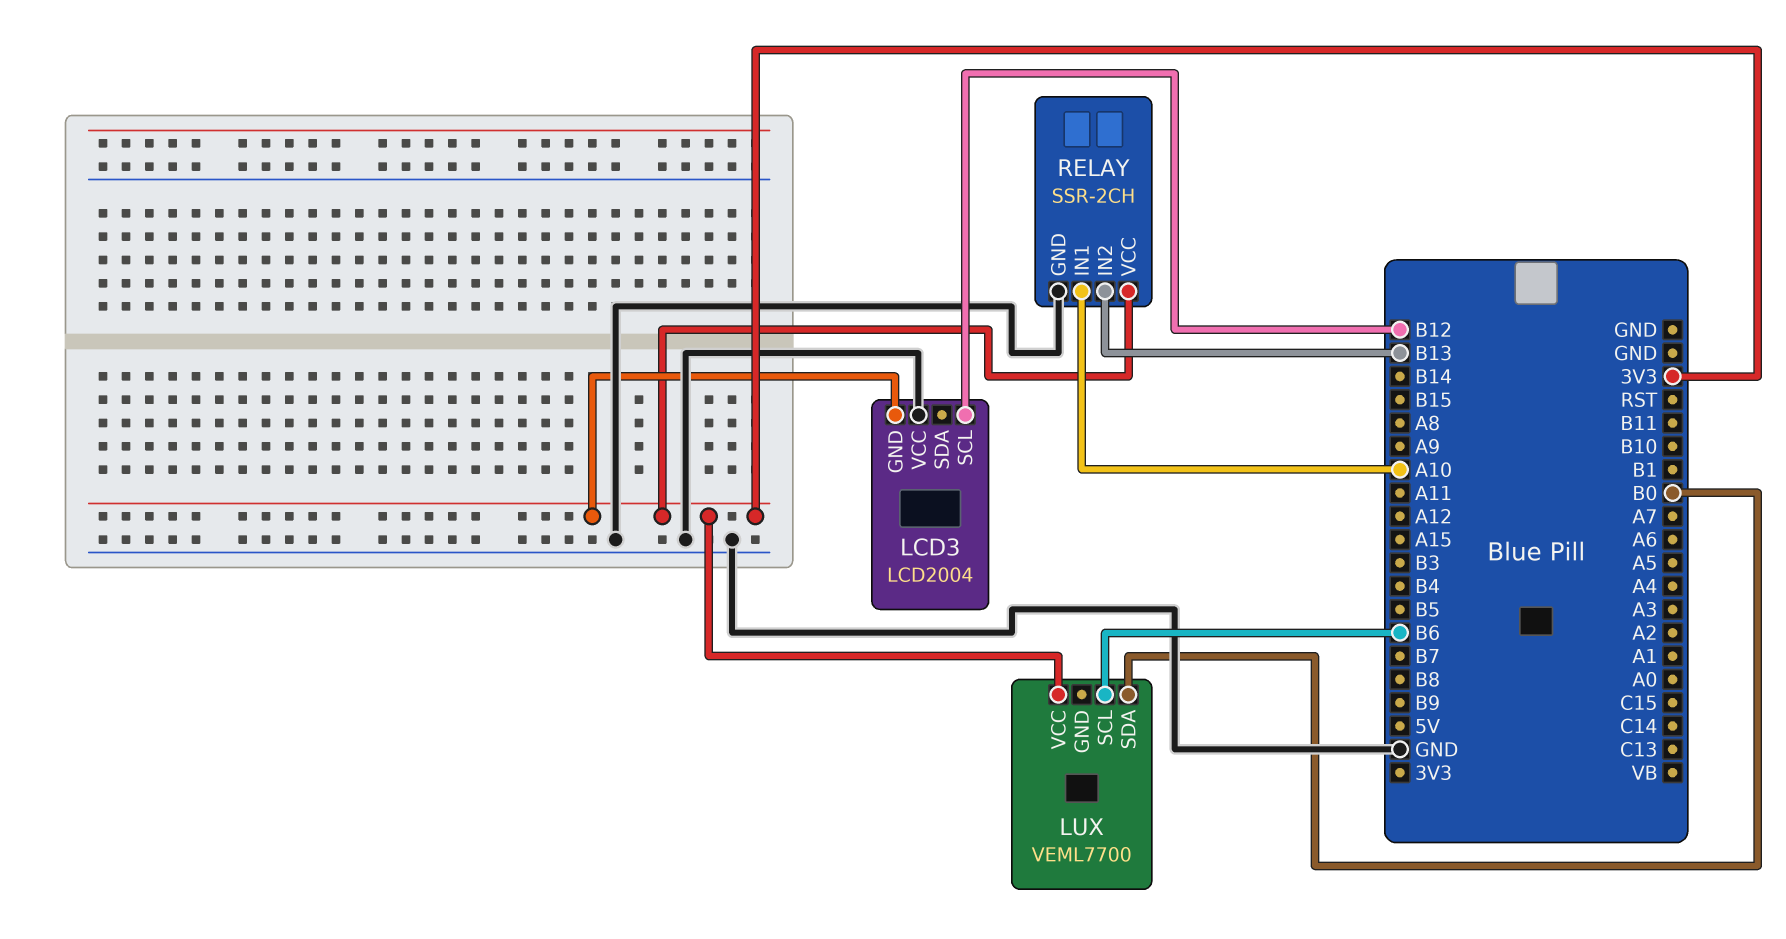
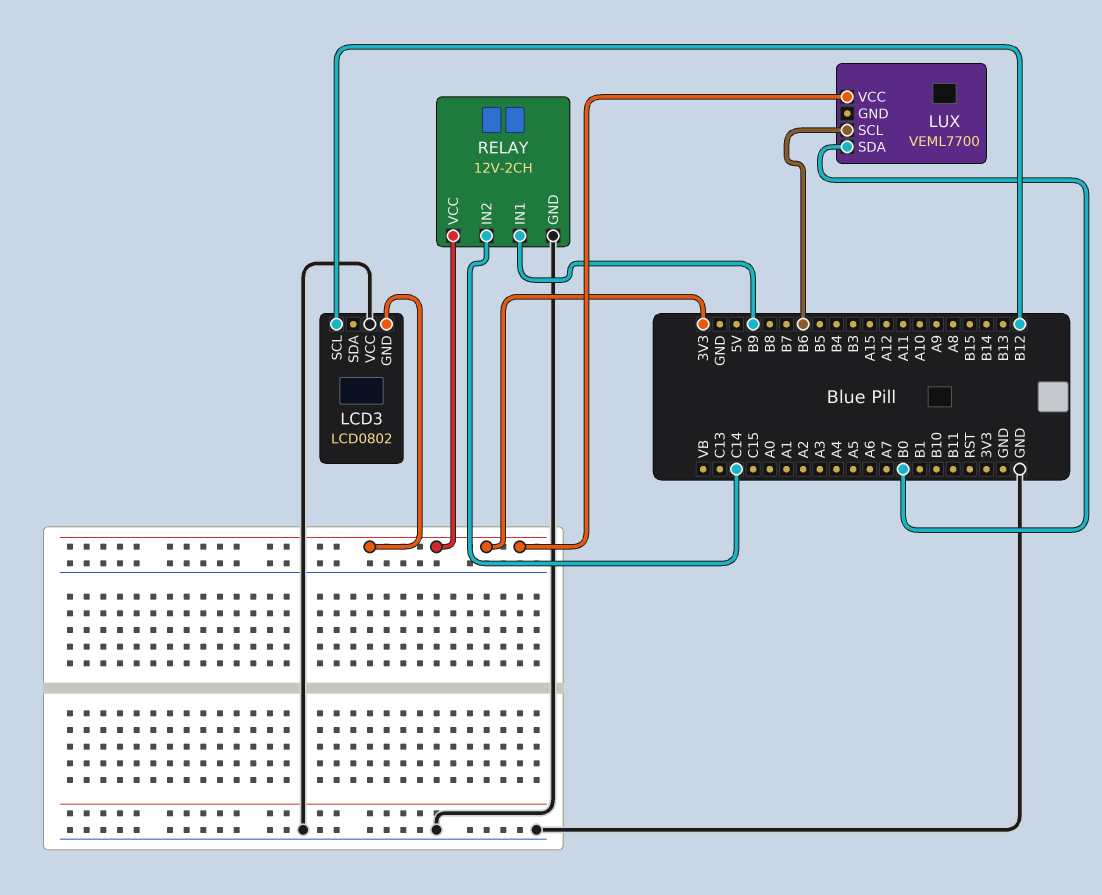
LCD3: LCD2004 -> LCD0802
RELAY: SSR-2CH -> 12V-2CH
RELAY pin IN1: A10 -> B9
RELAY pin IN2: B13 -> C14

